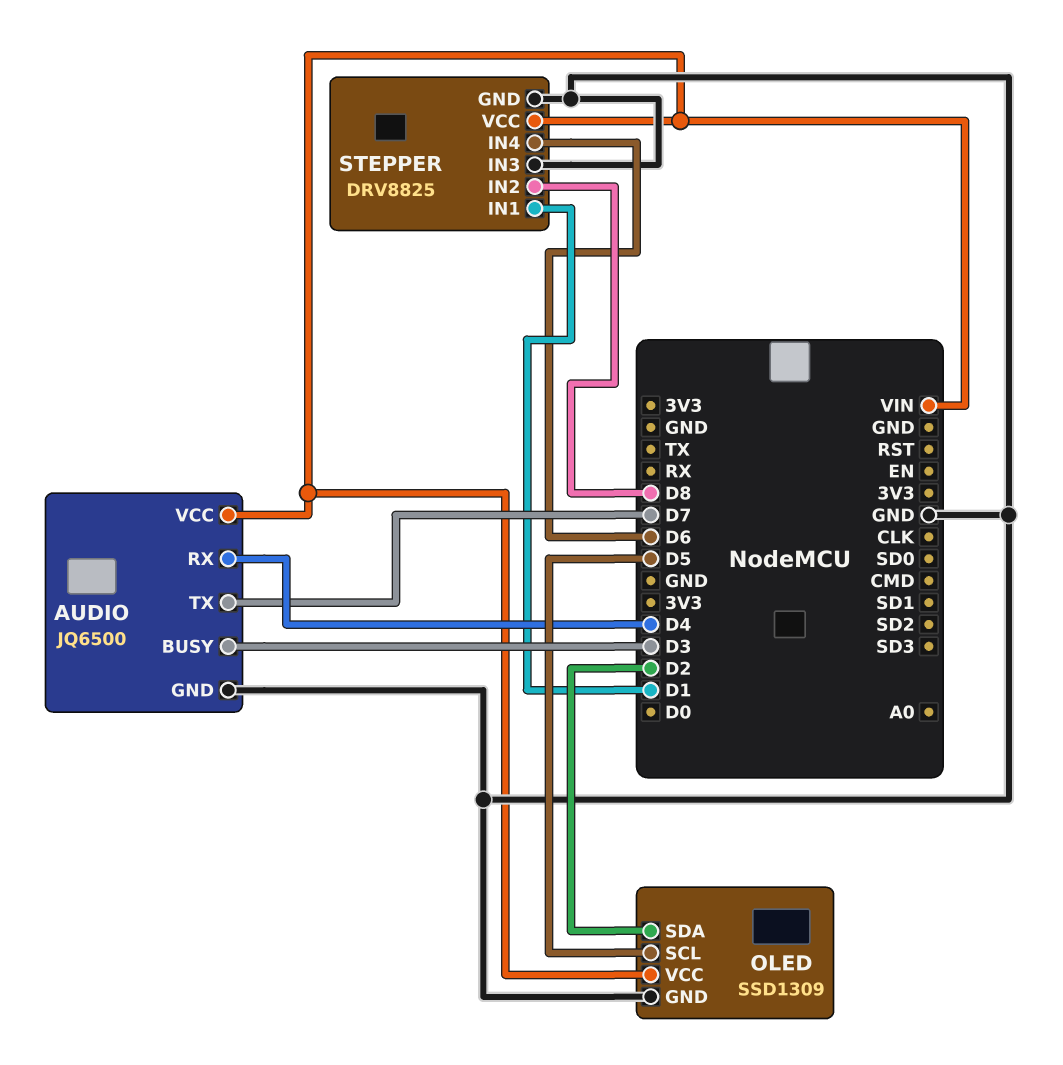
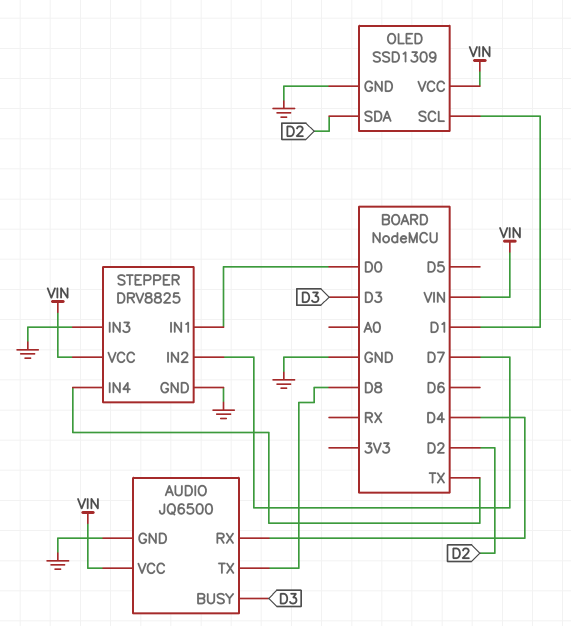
AUDIO pin TX: D7 -> D8
OLED pin SCL: D5 -> D1
STEPPER pin IN1: D1 -> D0
STEPPER pin IN2: D8 -> D7
STEPPER pin IN4: D6 -> TX

